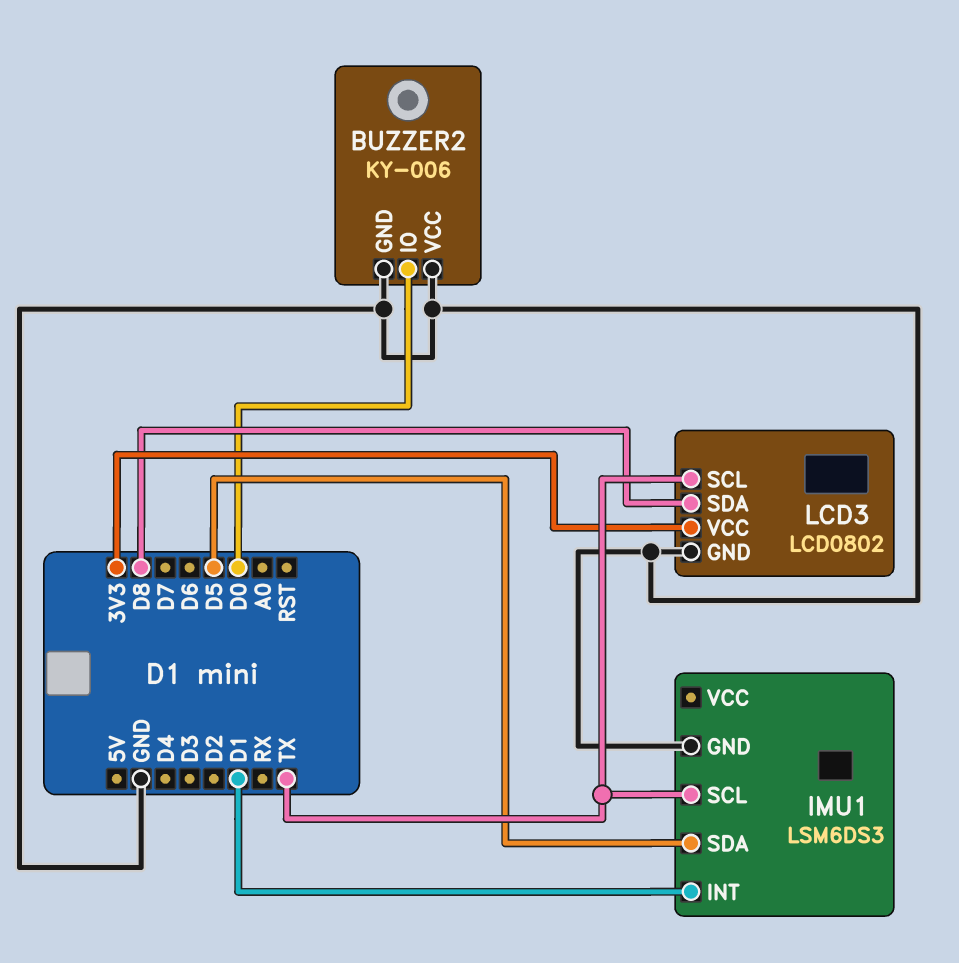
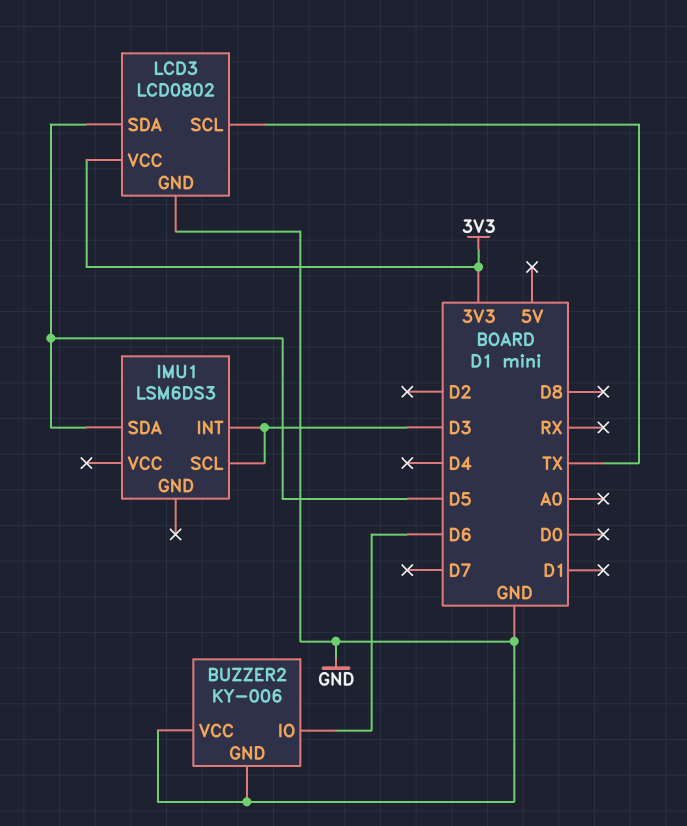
BUZZER2 pin IO: D0 -> D6
IMU1 pin GND: GND -> none
IMU1 pin INT: D1 -> D3
IMU1 pin SCL: TX -> D3
LCD3 pin SDA: D8 -> D5

